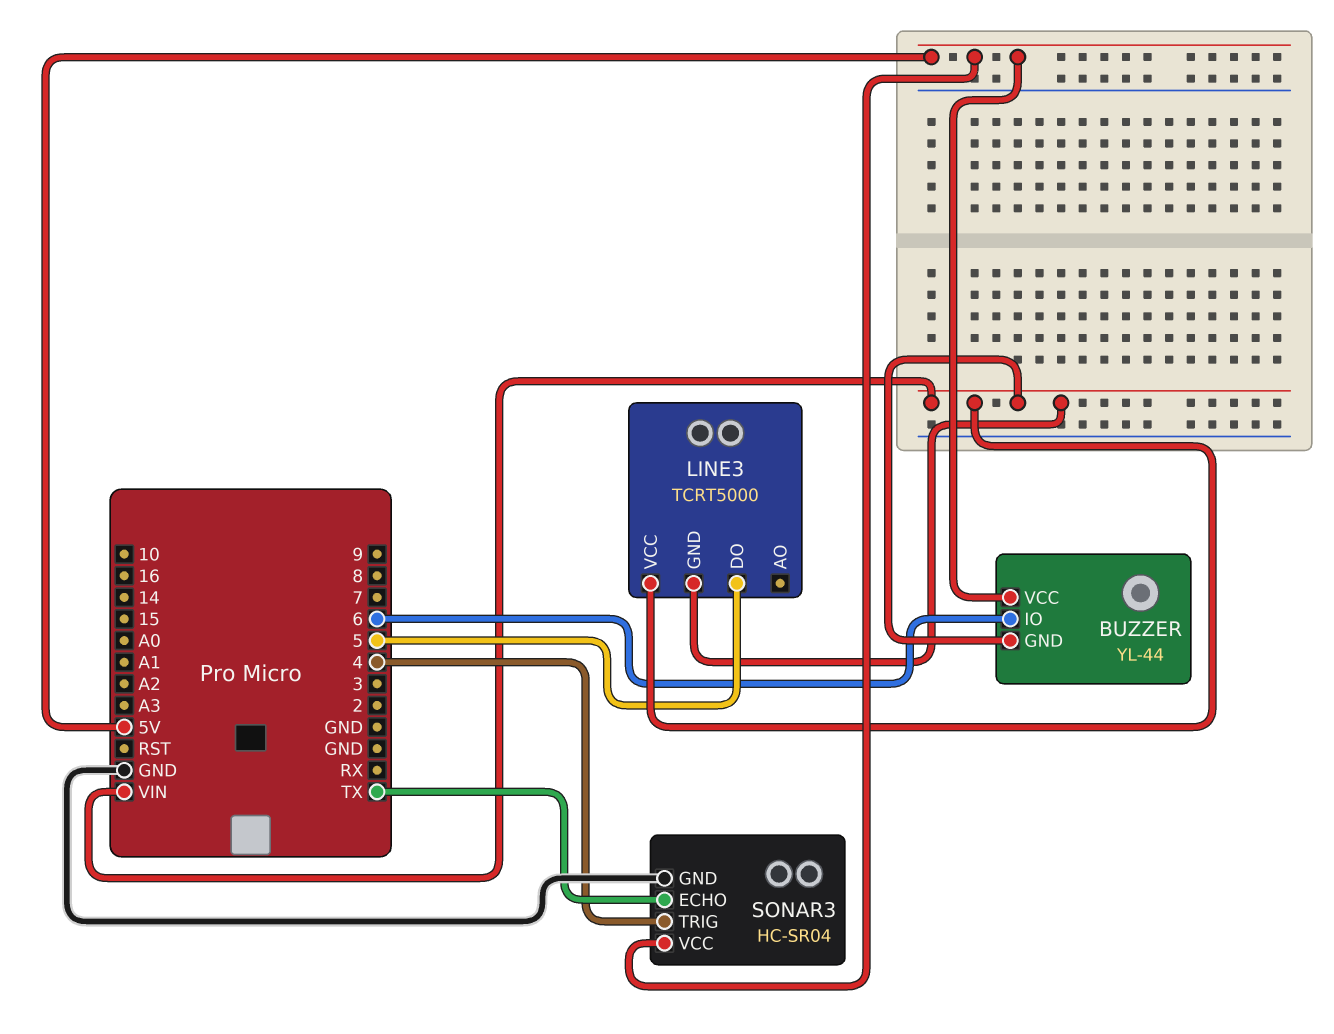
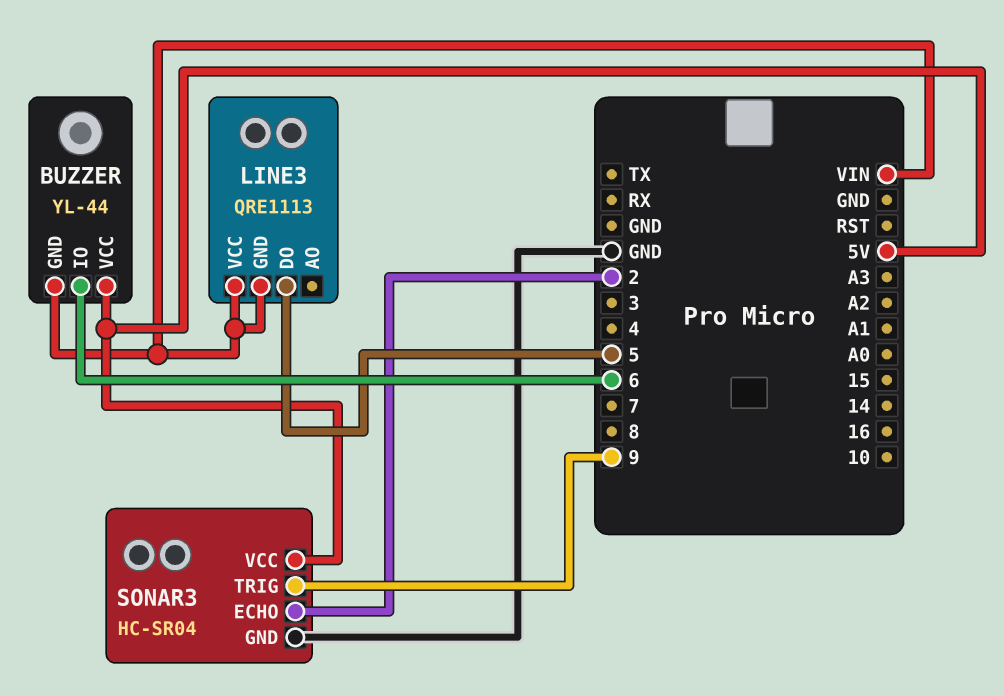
LINE3: TCRT5000 -> QRE1113
SONAR3 pin ECHO: TX -> 2
SONAR3 pin TRIG: 4 -> 9

